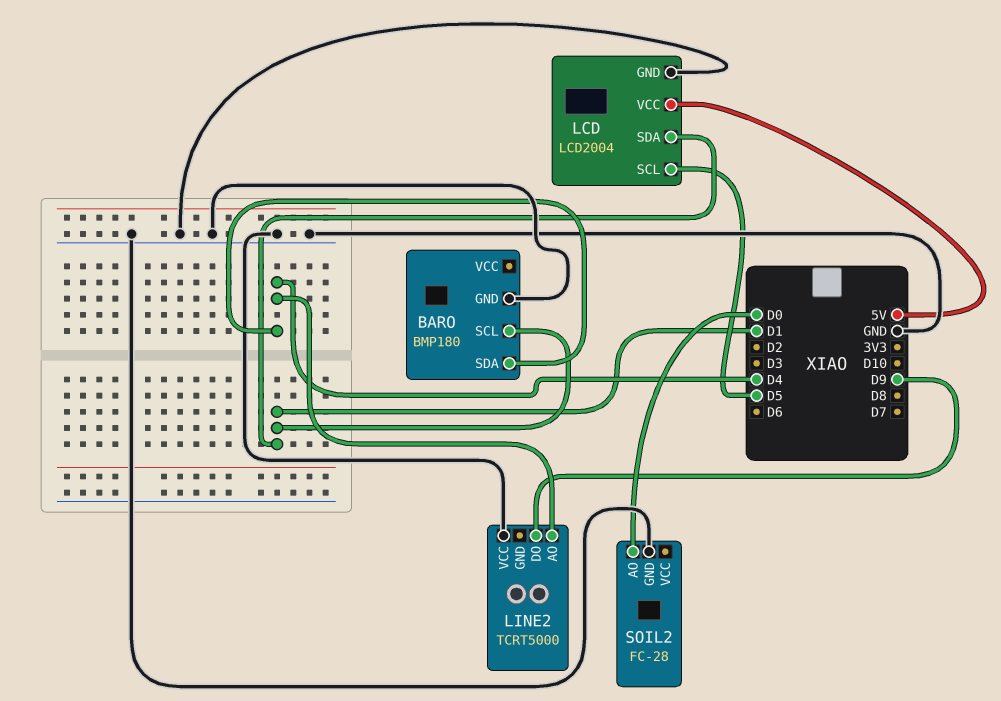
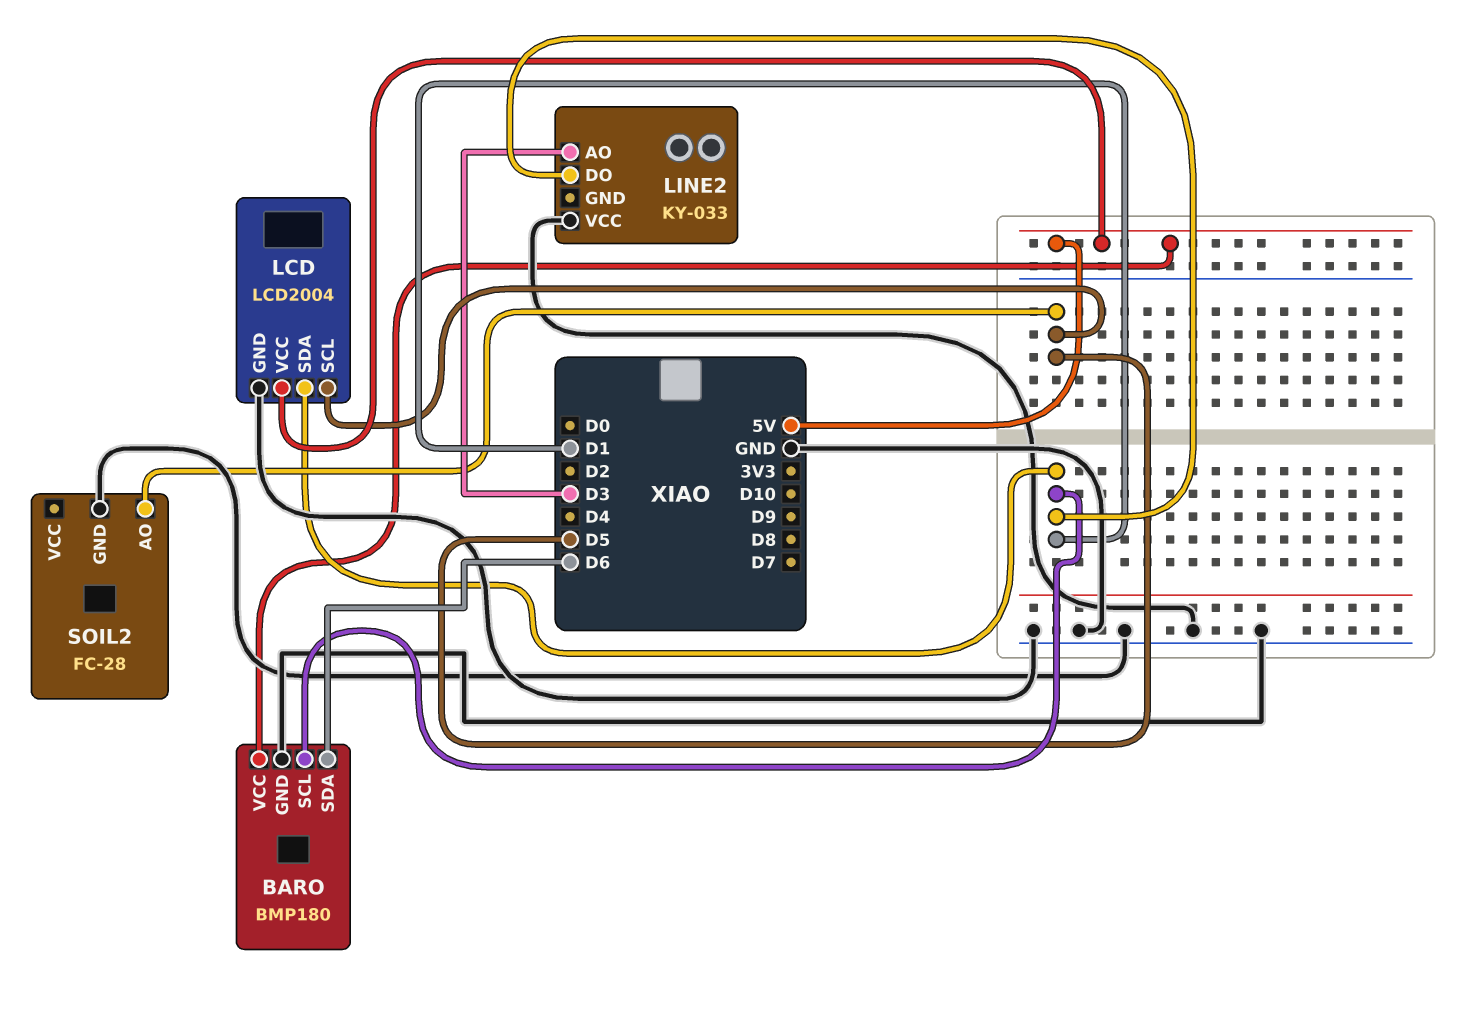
BARO pin SDA: D4 -> D6
BARO pin VCC: none -> 5V
LINE2: TCRT5000 -> KY-033
LINE2 pin AO: D4 -> D3
LINE2 pin DO: D9 -> D1
SOIL2 pin AO: D0 -> D5

